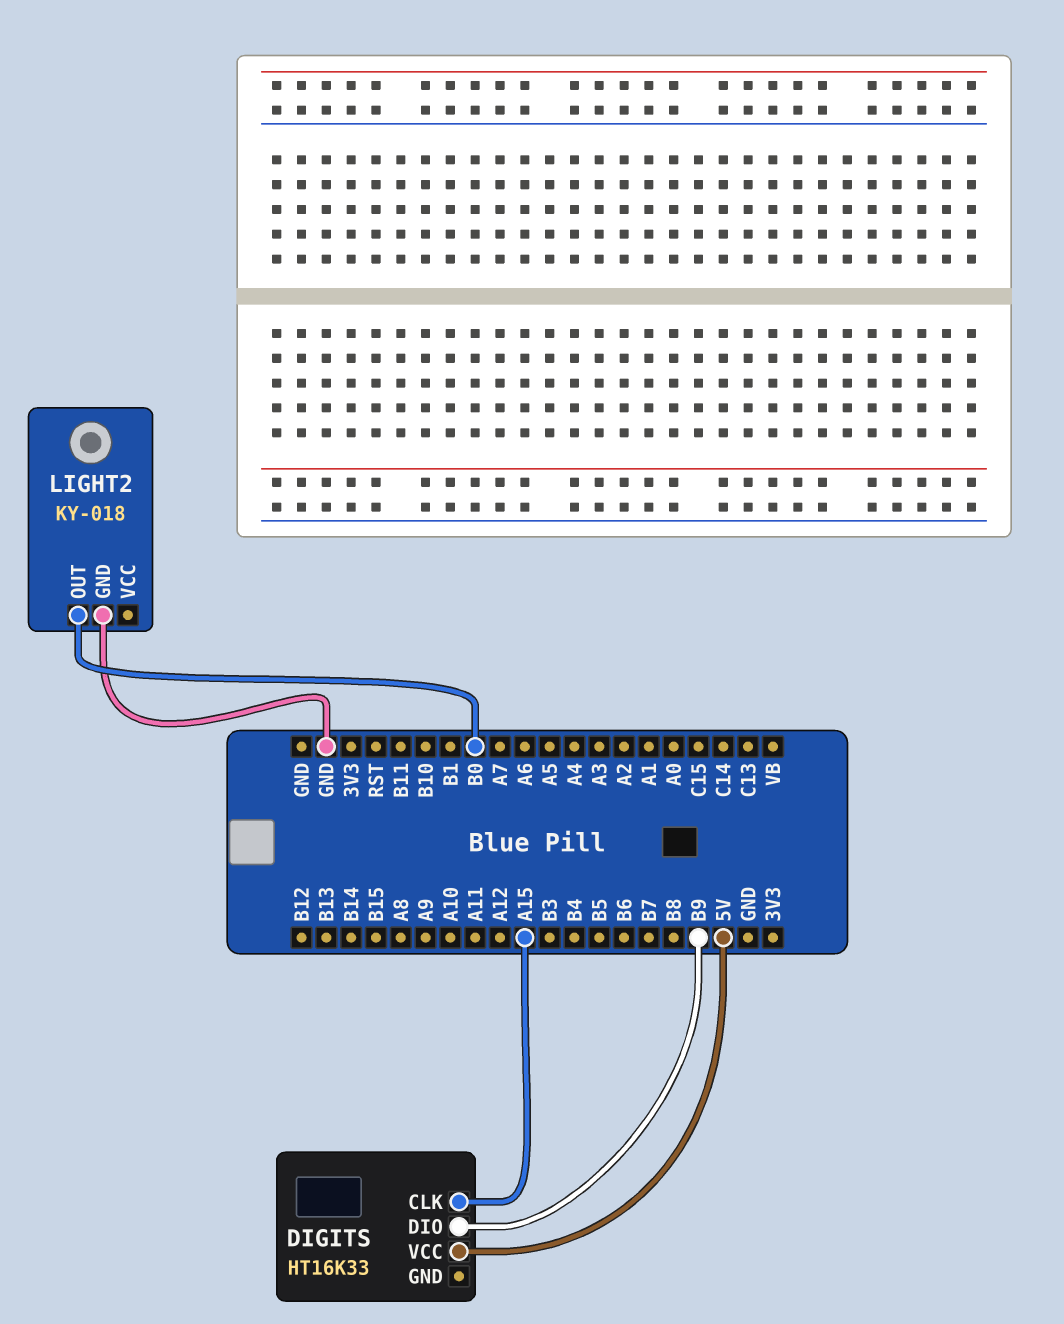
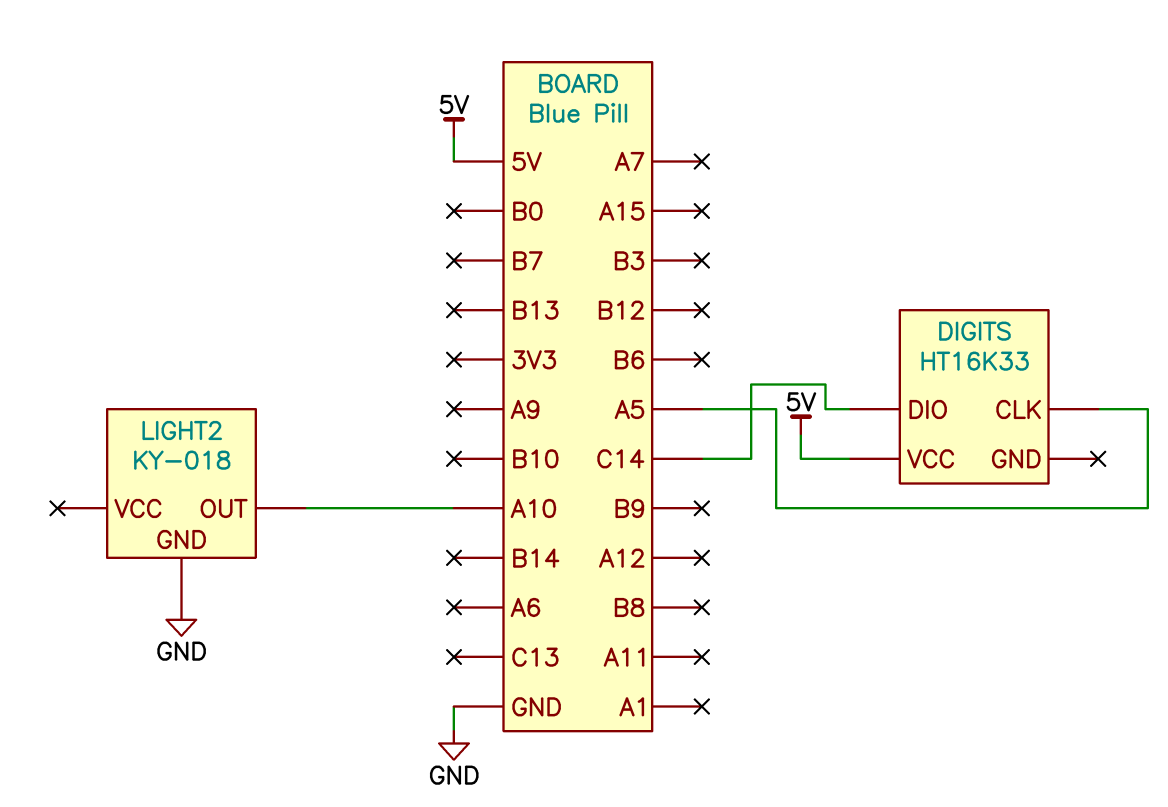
DIGITS pin CLK: A15 -> A5
DIGITS pin DIO: B9 -> C14
LIGHT2 pin OUT: B0 -> A10

